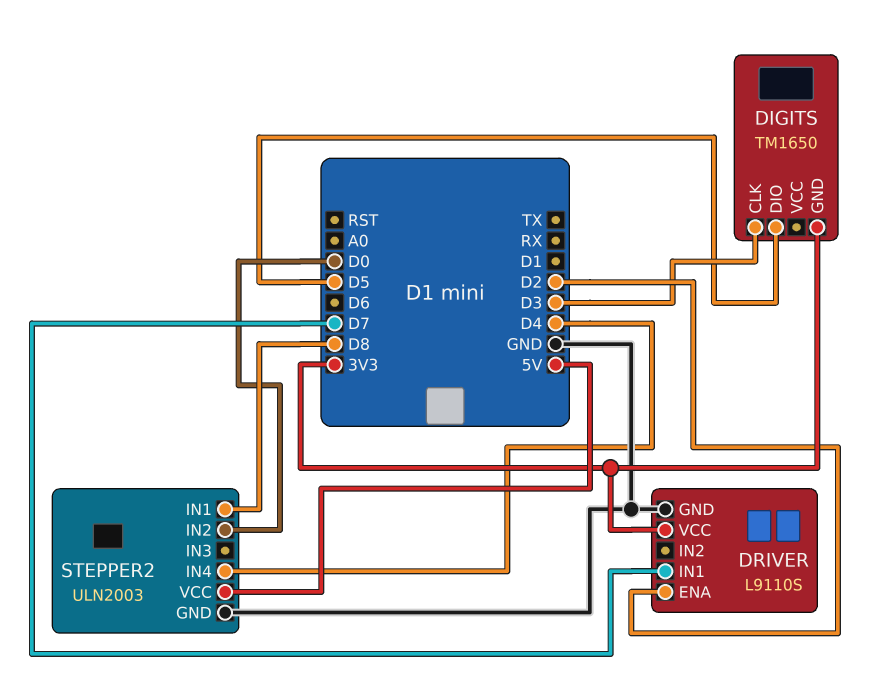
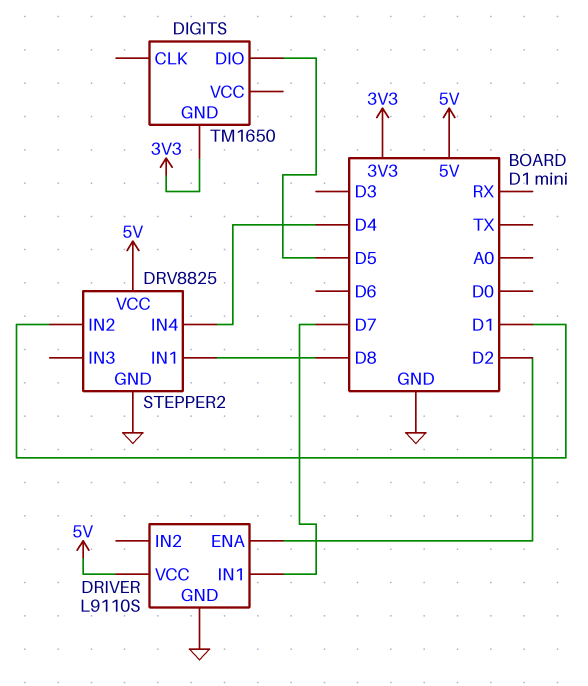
DIGITS pin CLK: D3 -> none
DRIVER pin VCC: 3V3 -> 5V
STEPPER2: ULN2003 -> DRV8825
STEPPER2 pin IN2: D0 -> D1

